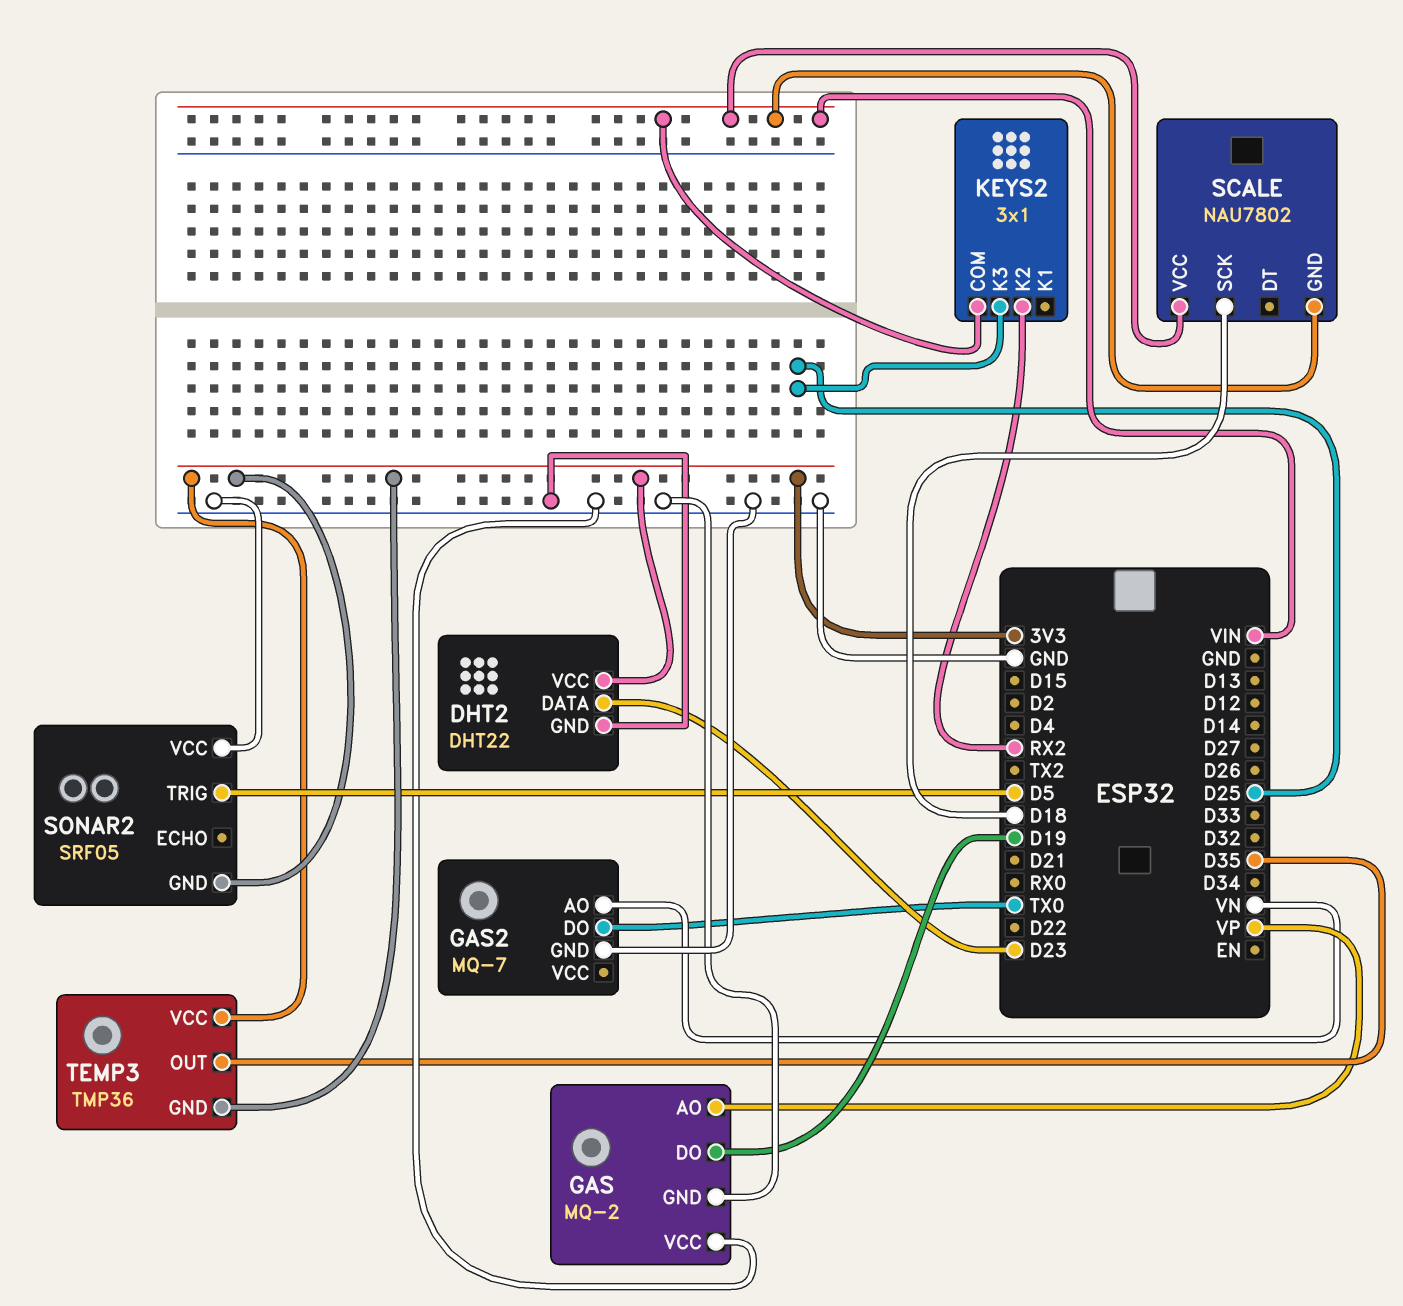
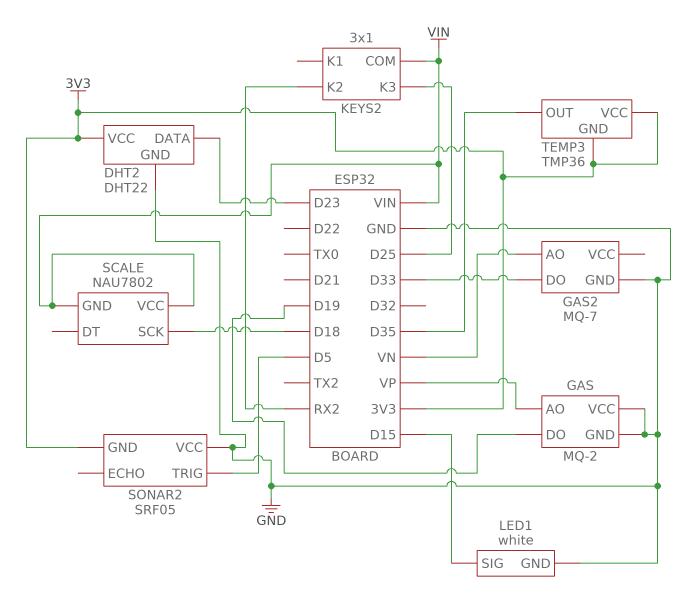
GAS2 pin DO: TX0 -> D33
LED1: none -> white
LED1 pin GND: none -> GND
LED1 pin SIG: none -> D15

